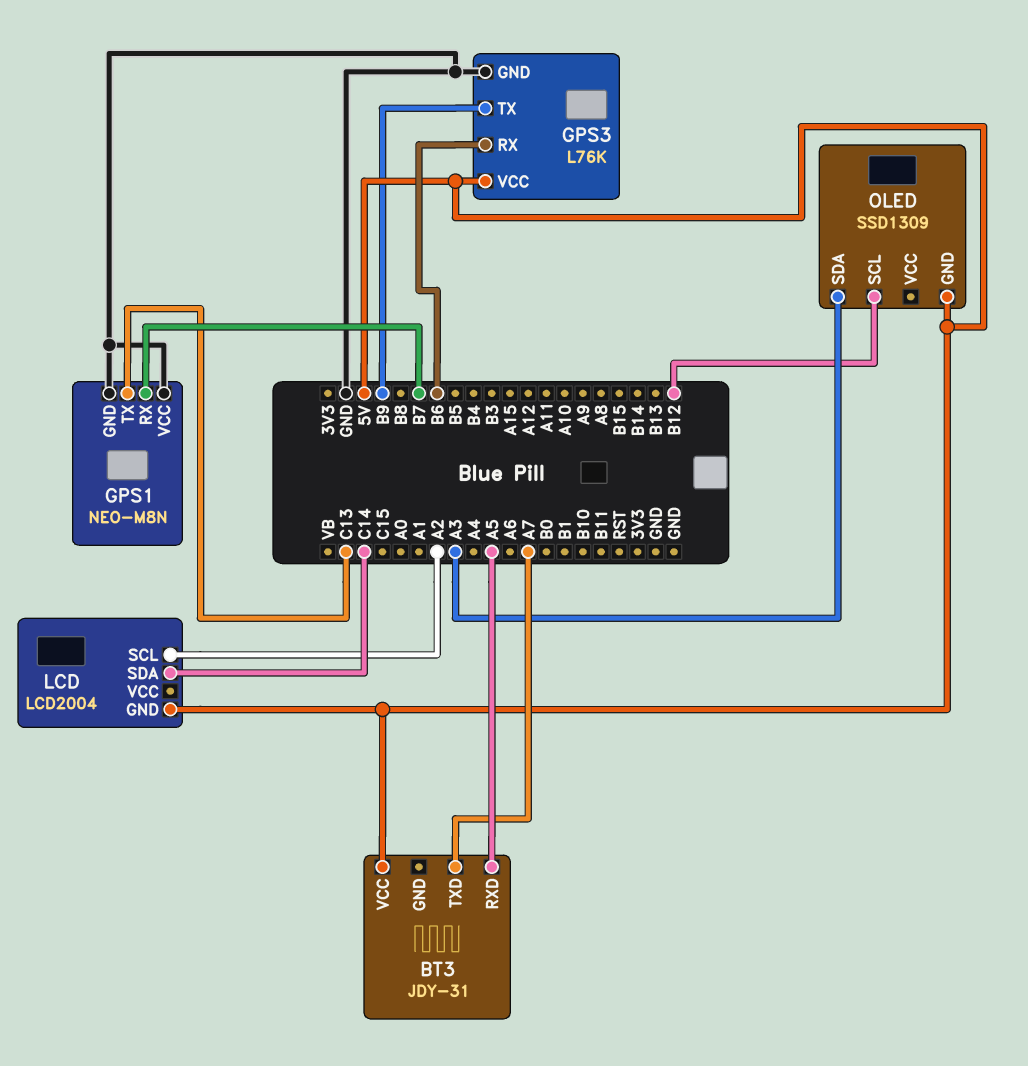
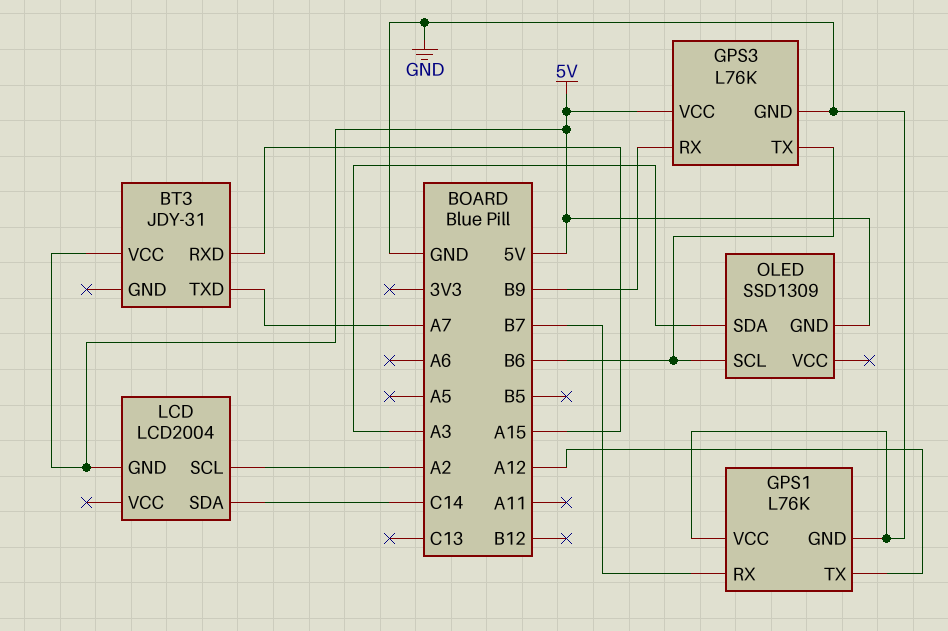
BT3 pin RXD: A5 -> A15
GPS1: NEO-M8N -> L76K
GPS1 pin TX: C13 -> A12
GPS3 pin RX: B6 -> B9
GPS3 pin TX: B9 -> B6
OLED pin SCL: B12 -> B6

